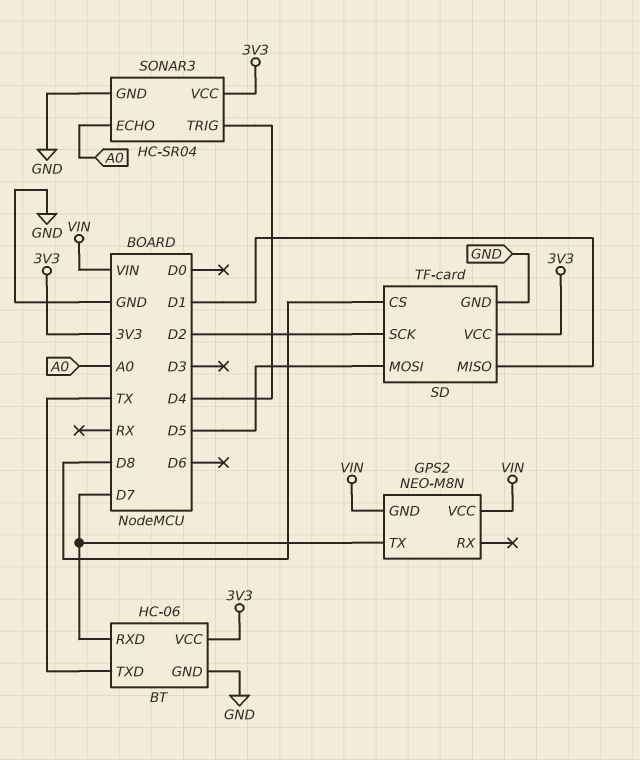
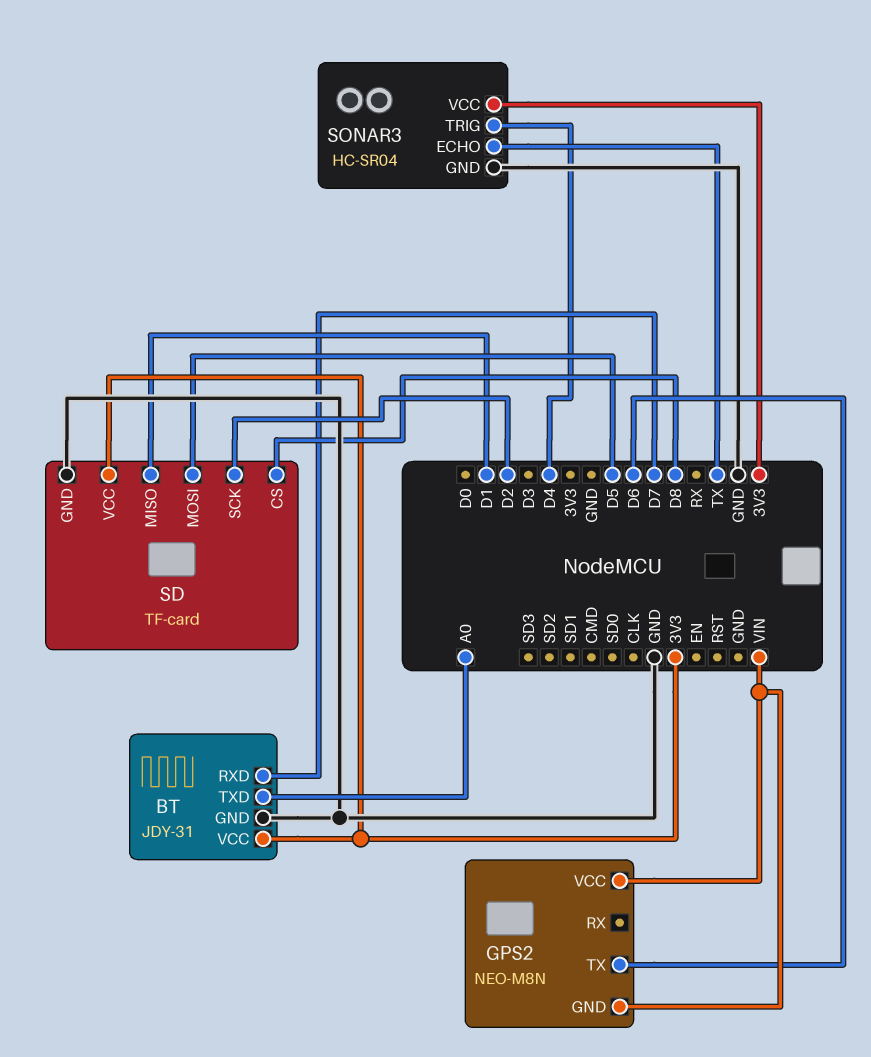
BT: HC-06 -> JDY-31
BT pin TXD: TX -> A0
GPS2 pin TX: D7 -> D6
SONAR3 pin ECHO: A0 -> TX

